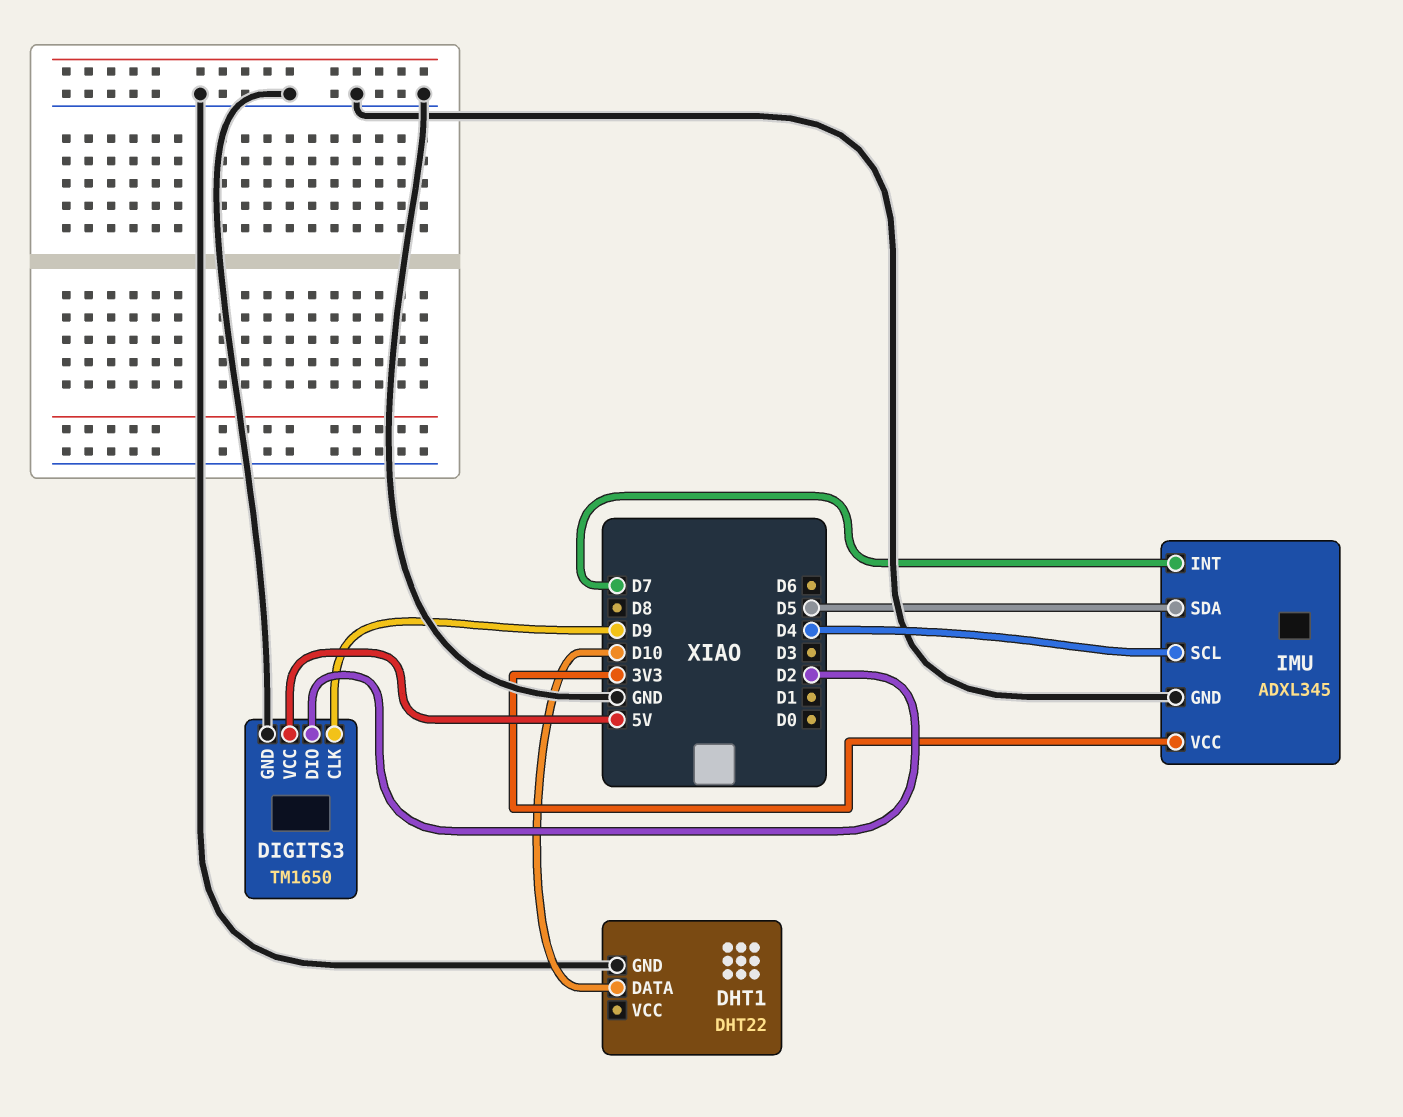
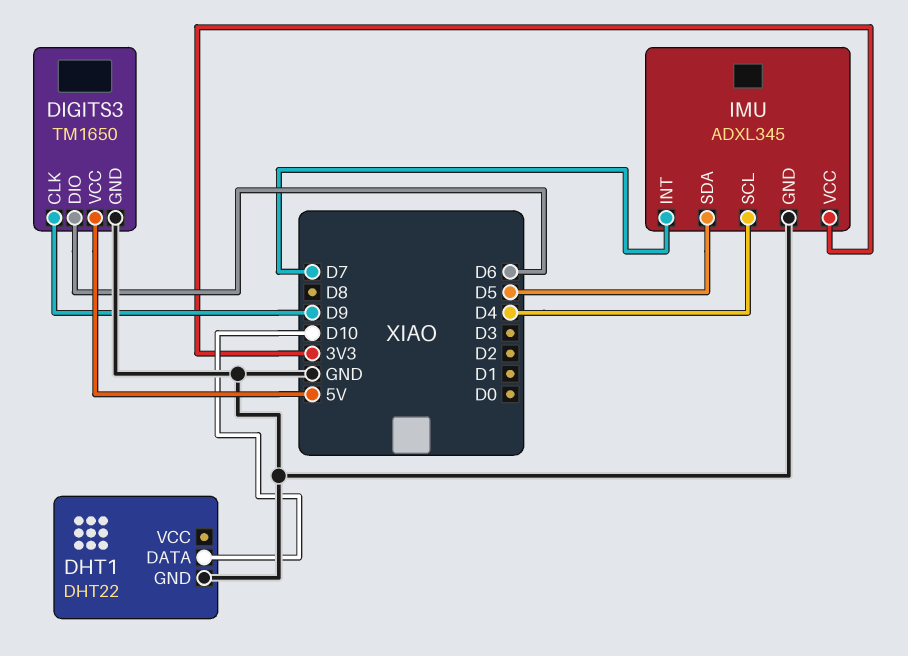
DIGITS3 pin DIO: D2 -> D6

